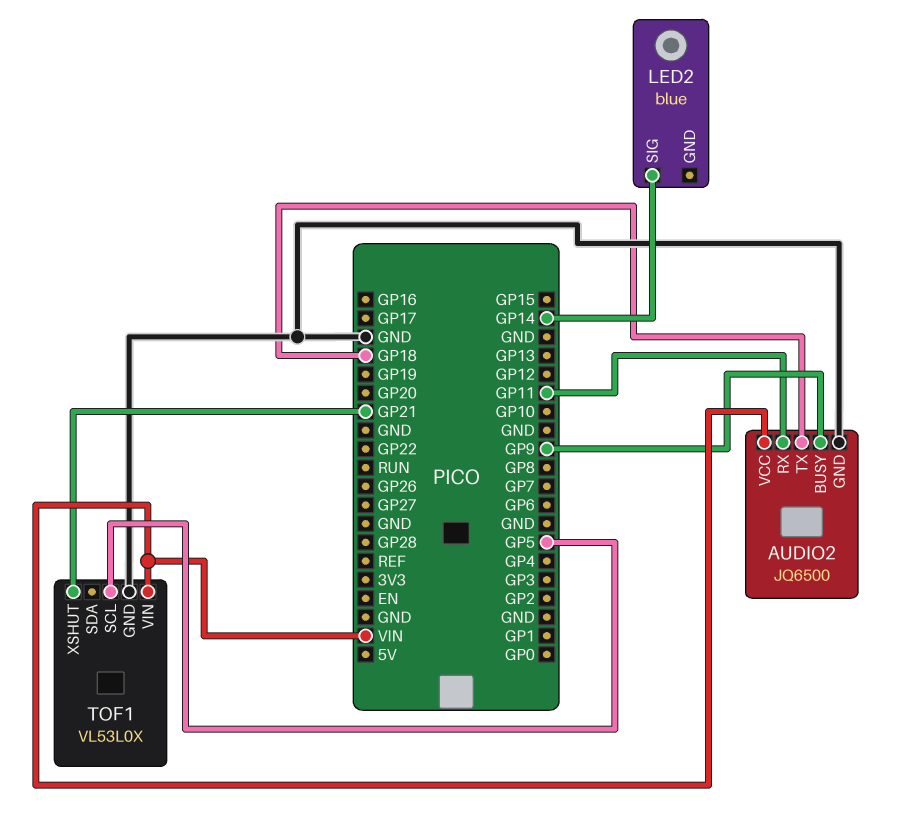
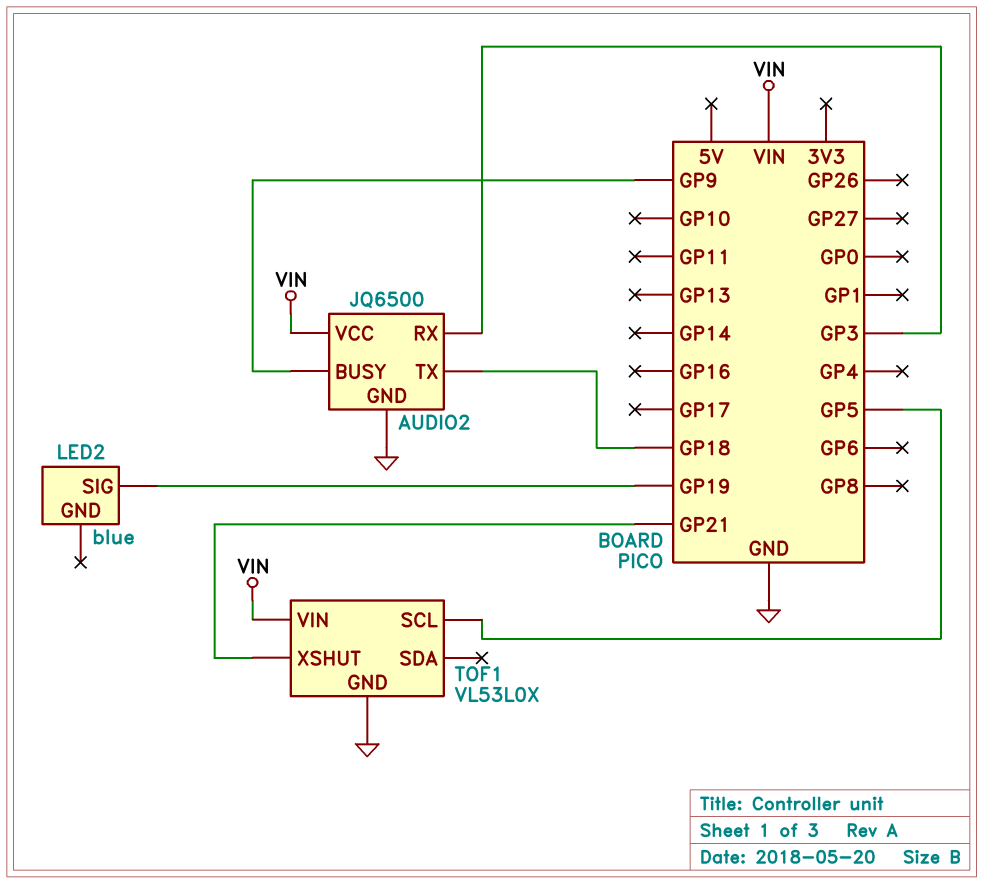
AUDIO2 pin RX: GP11 -> GP3
LED2 pin SIG: GP14 -> GP19

